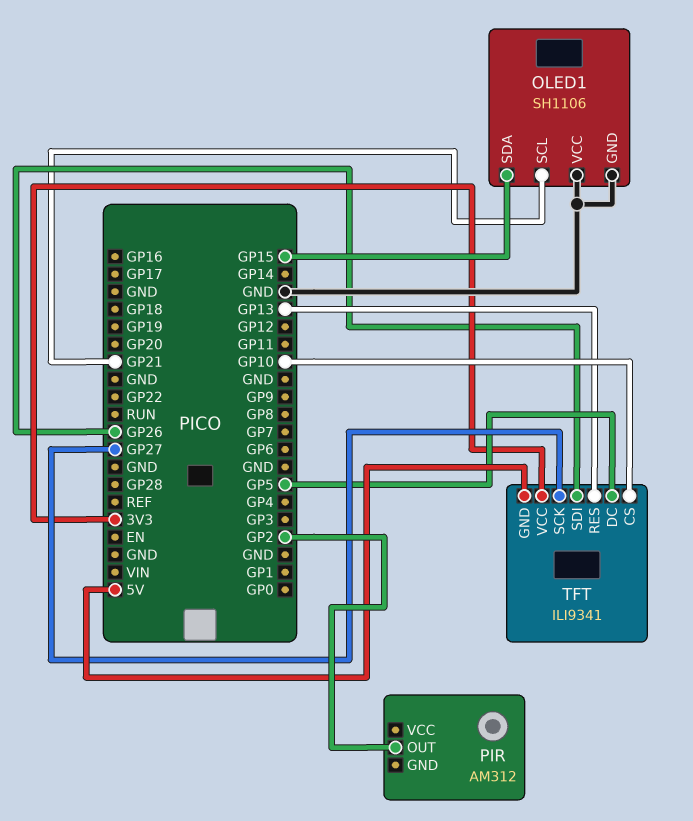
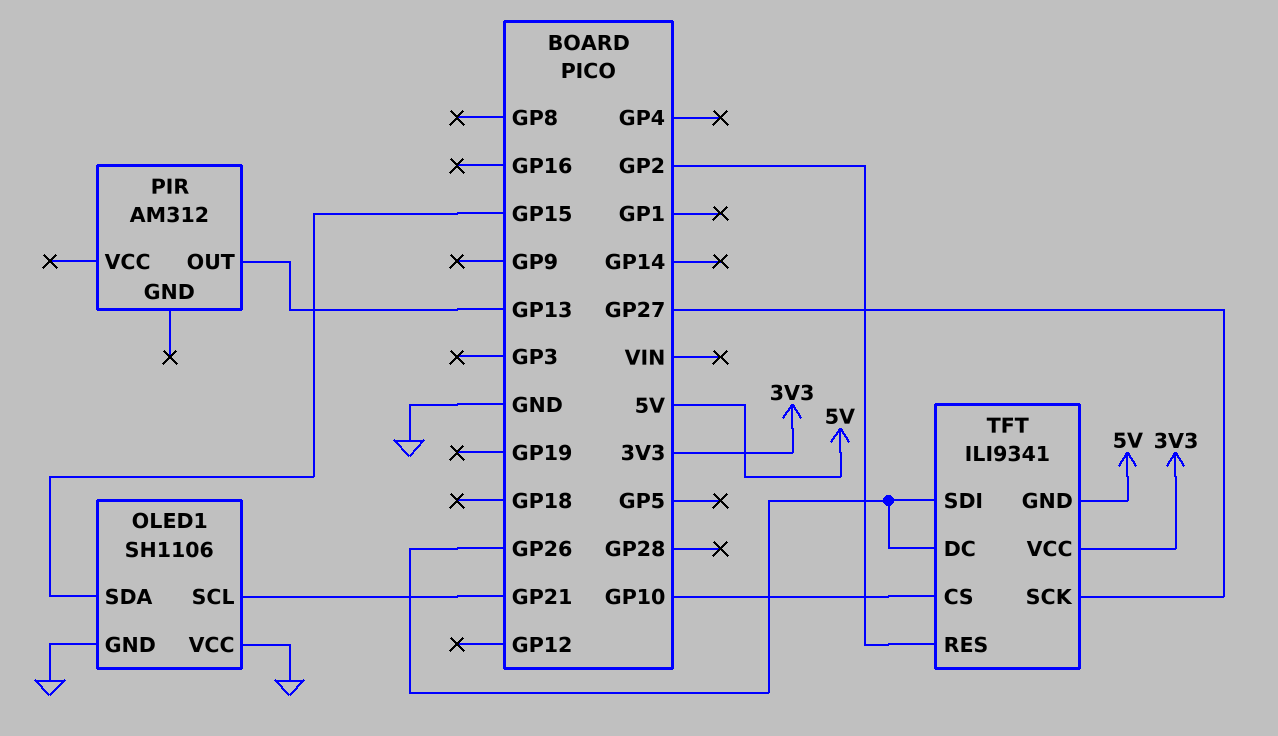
PIR pin OUT: GP2 -> GP13
TFT pin DC: GP5 -> GP26
TFT pin RES: GP13 -> GP2

